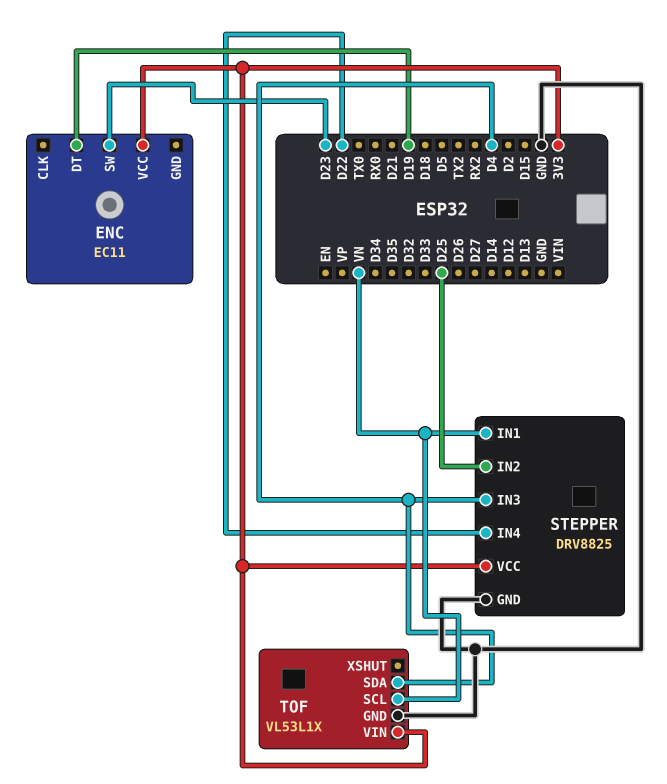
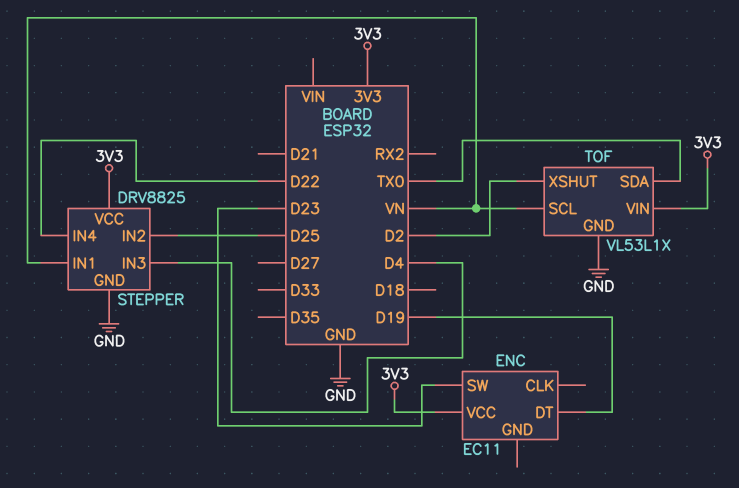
TOF pin SDA: D4 -> TX0
TOF pin XSHUT: none -> D2

